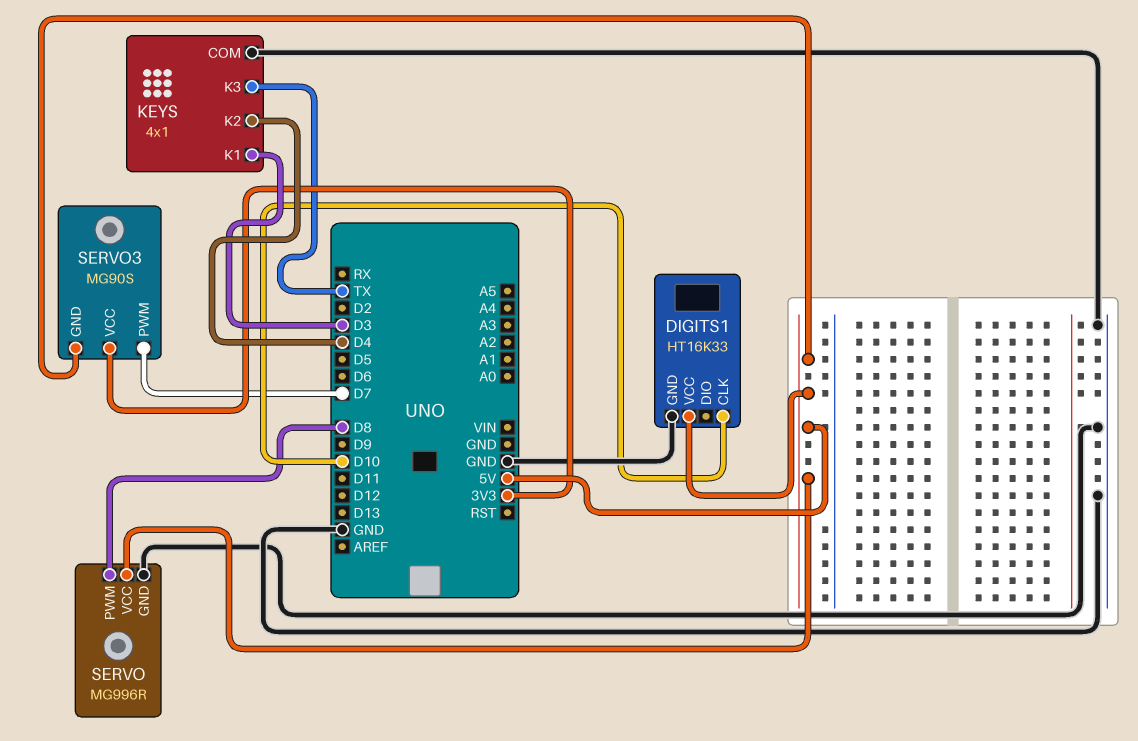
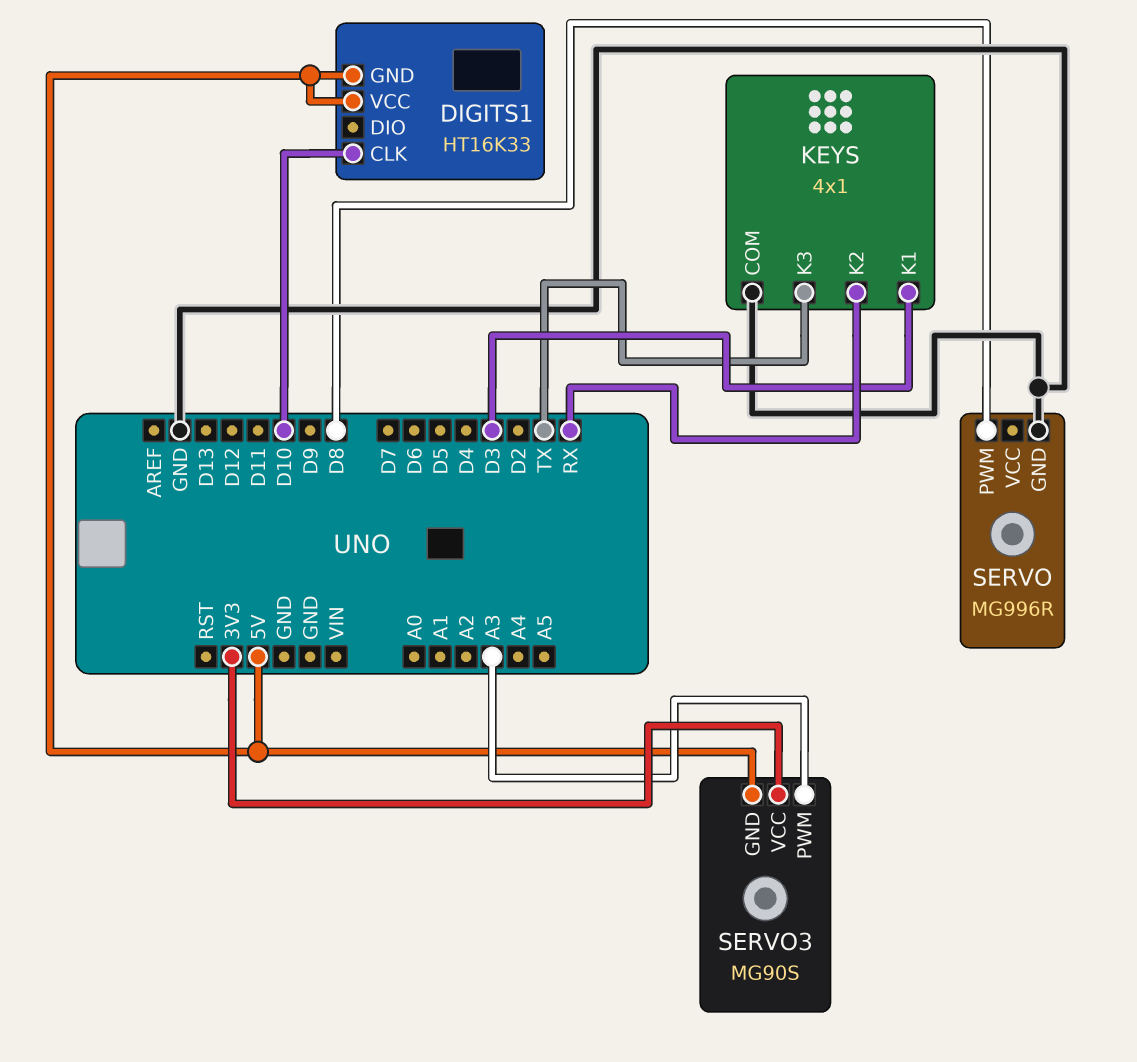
DIGITS1 pin GND: GND -> 5V
KEYS pin K2: D4 -> RX
SERVO pin VCC: 5V -> none
SERVO3 pin PWM: D7 -> A3

